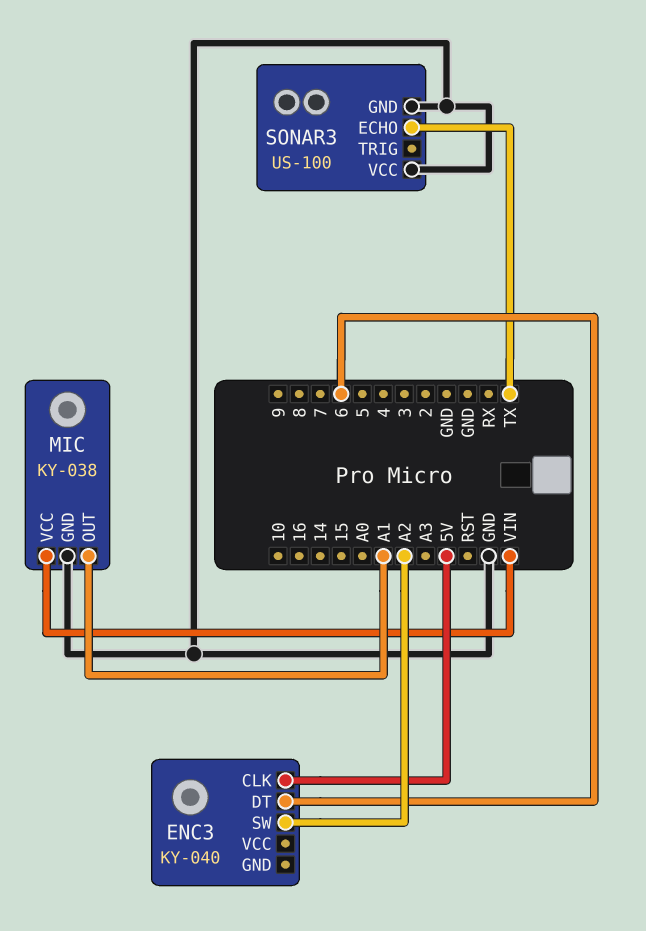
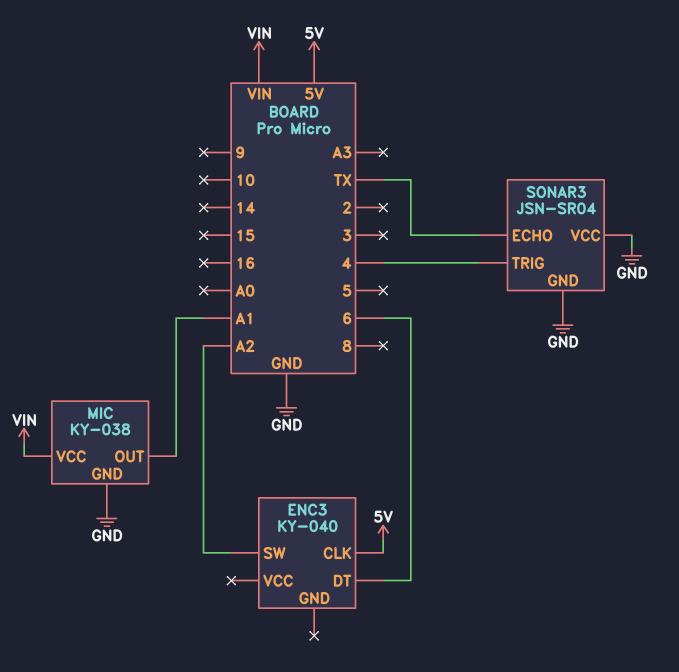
SONAR3: US-100 -> JSN-SR04
SONAR3 pin TRIG: none -> 4

